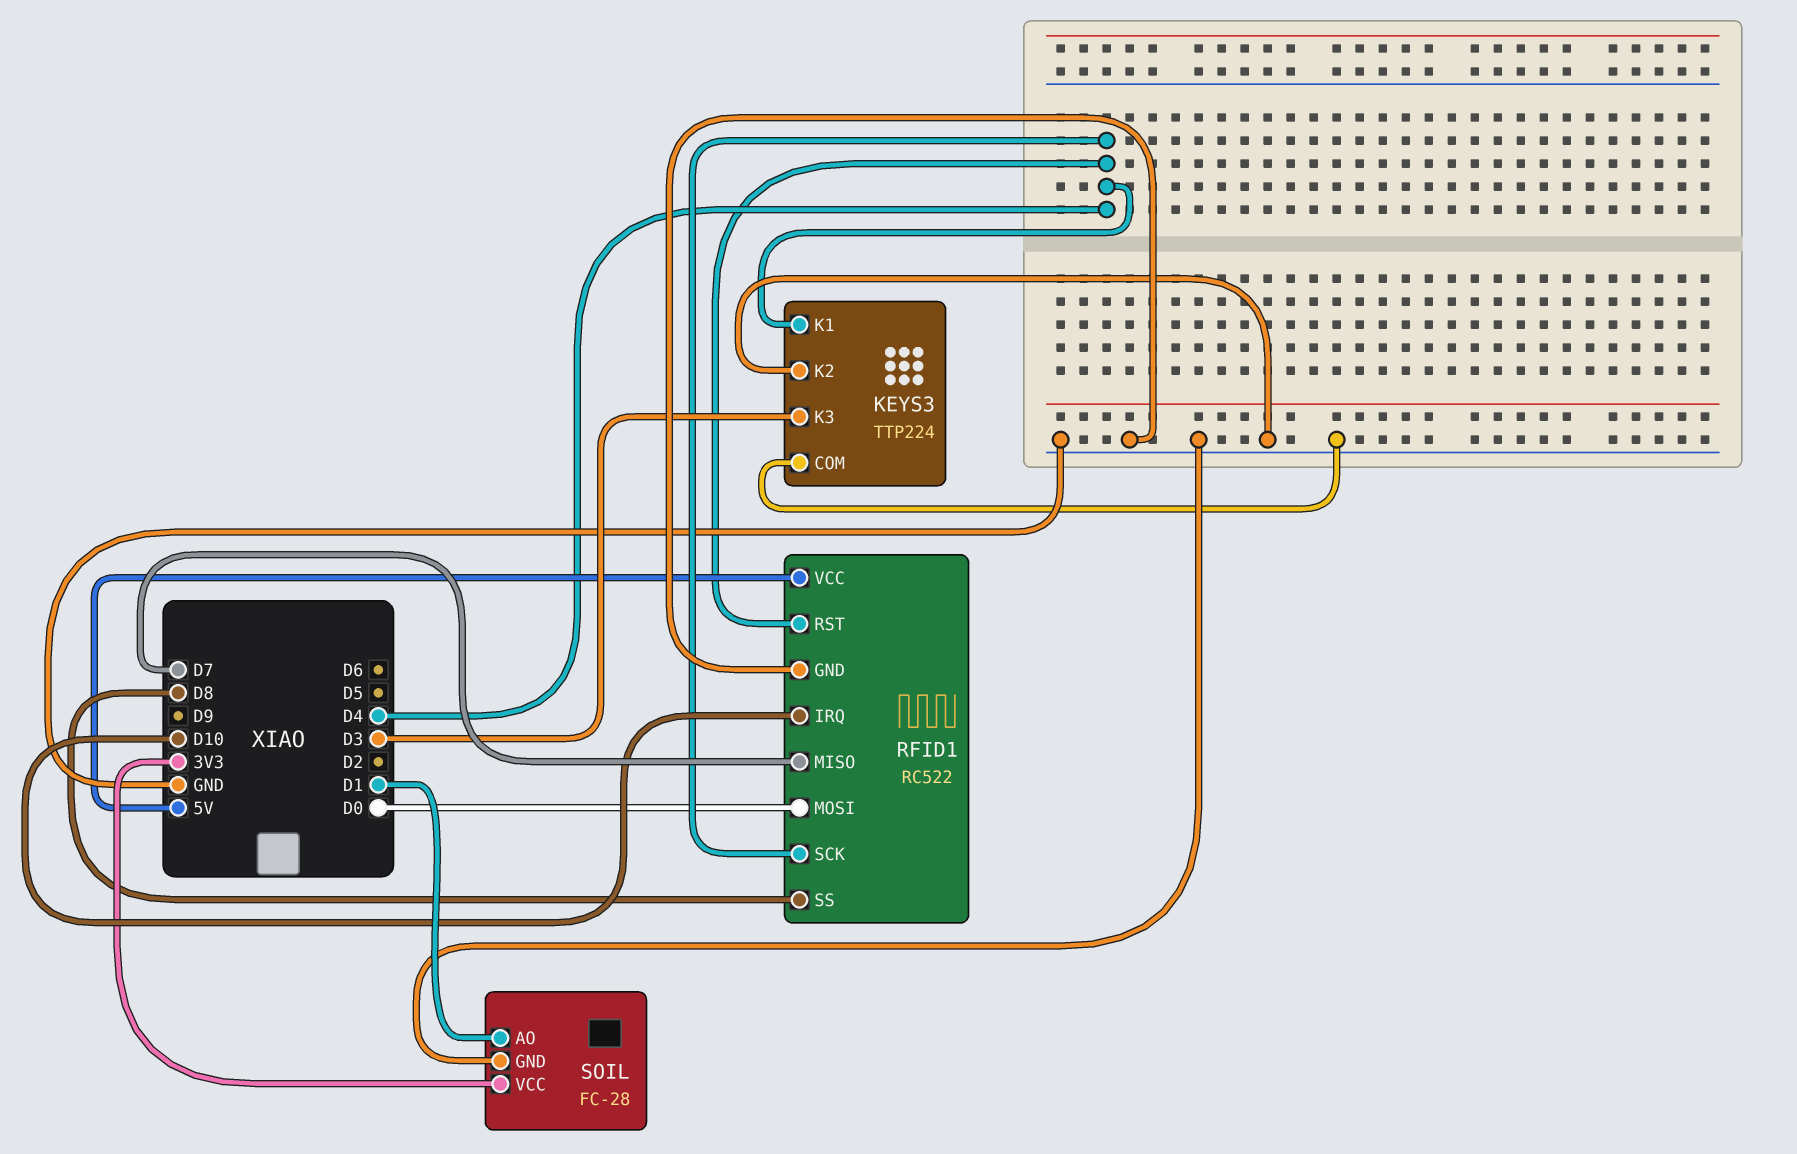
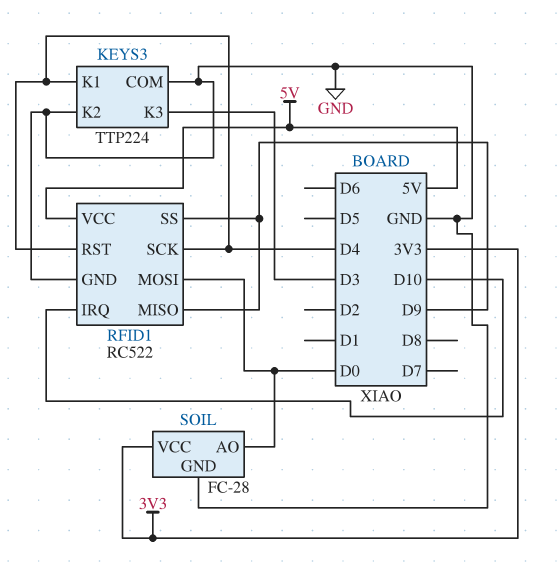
RFID1 pin MISO: D7 -> D9
RFID1 pin SS: D8 -> D9
SOIL pin AO: D1 -> D0

